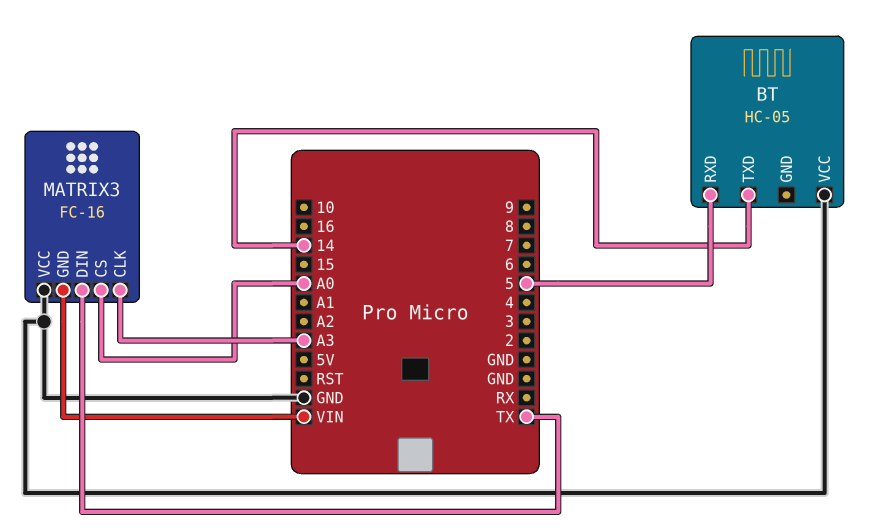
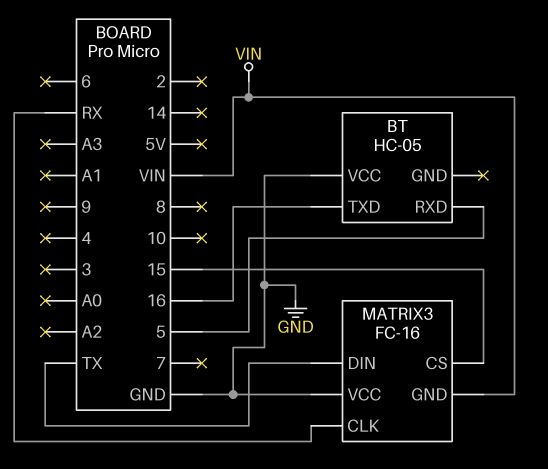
BT pin TXD: 14 -> 16
MATRIX3 pin CLK: A3 -> RX
MATRIX3 pin CS: A0 -> 15

